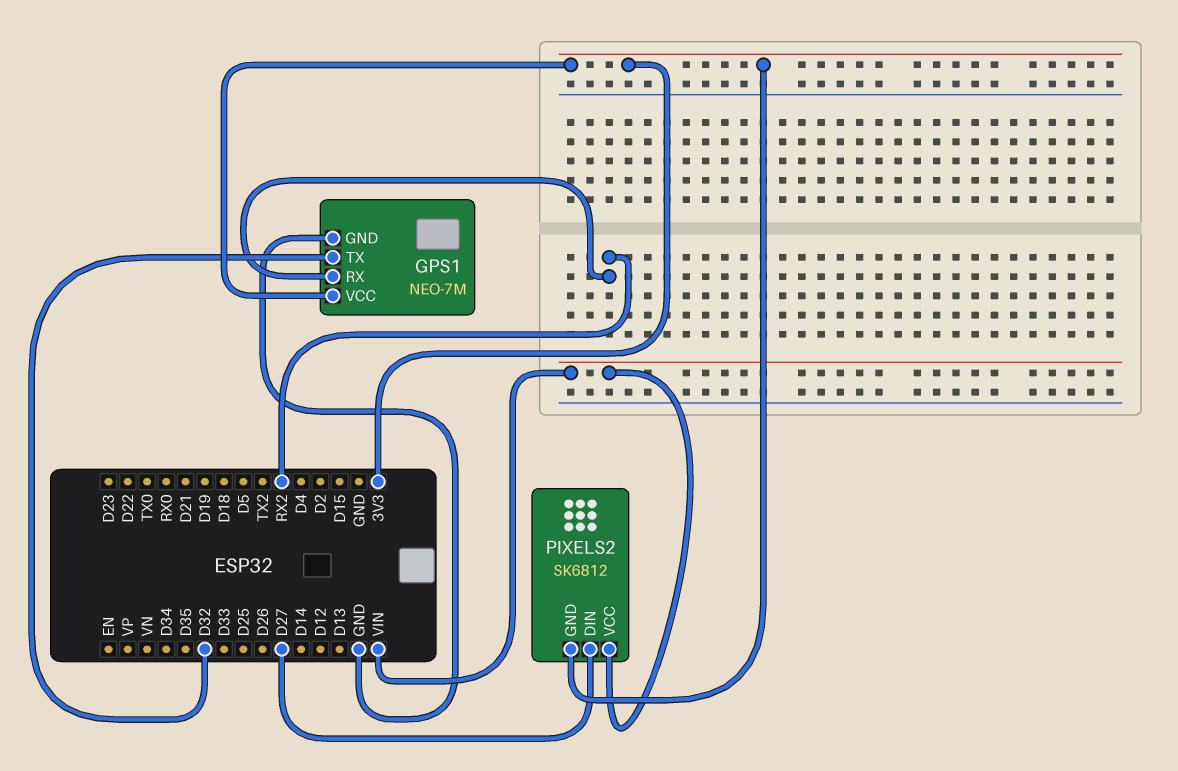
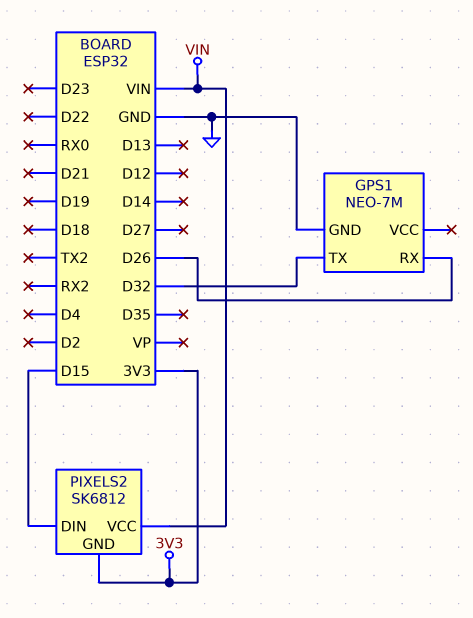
GPS1 pin RX: RX2 -> D26
GPS1 pin VCC: 3V3 -> none
PIXELS2 pin DIN: D27 -> D15

